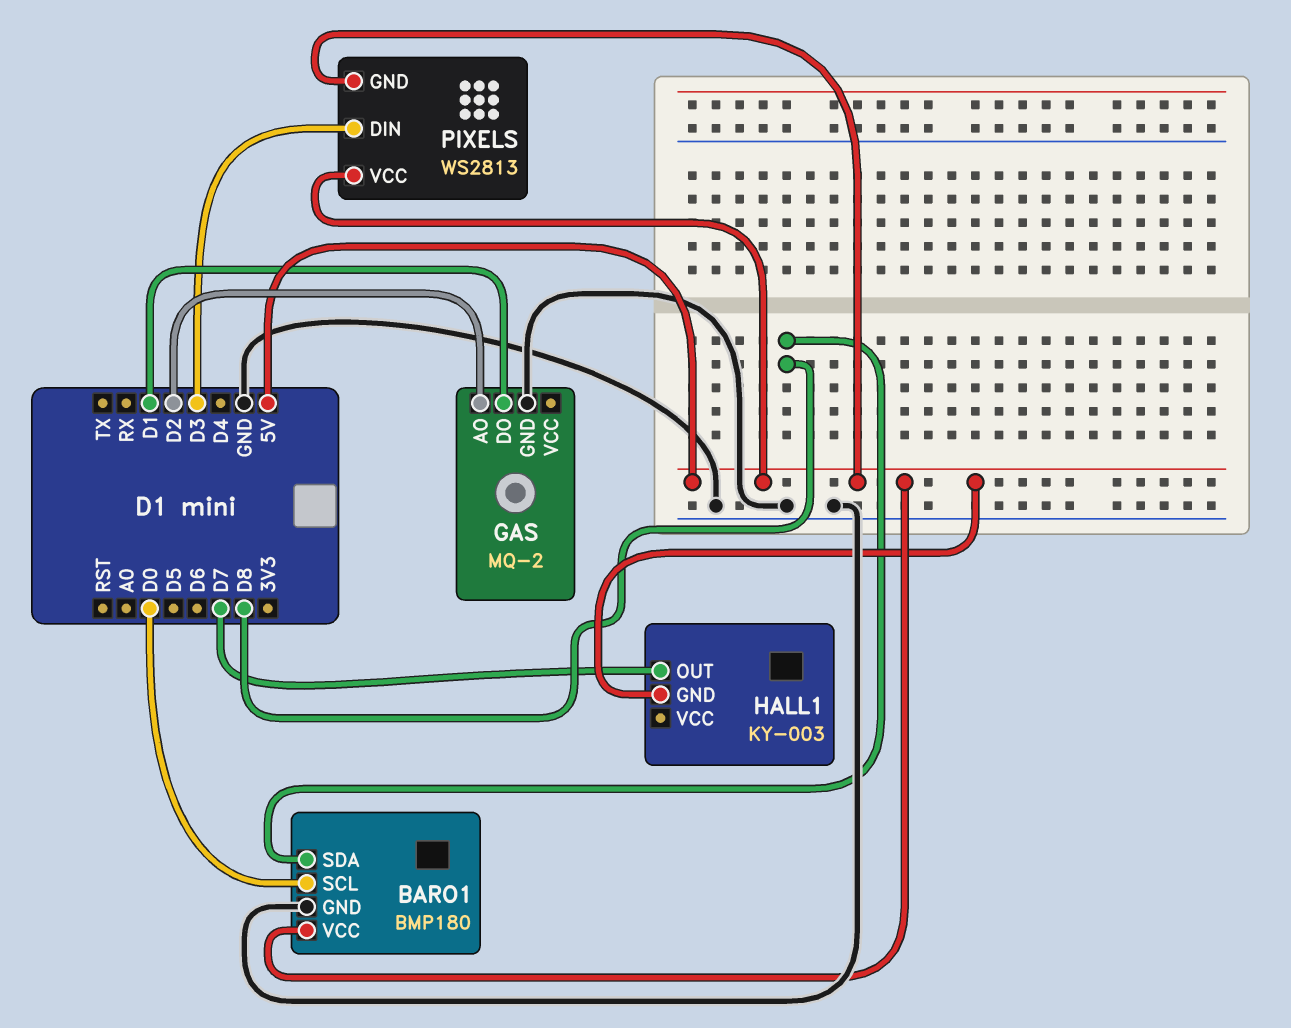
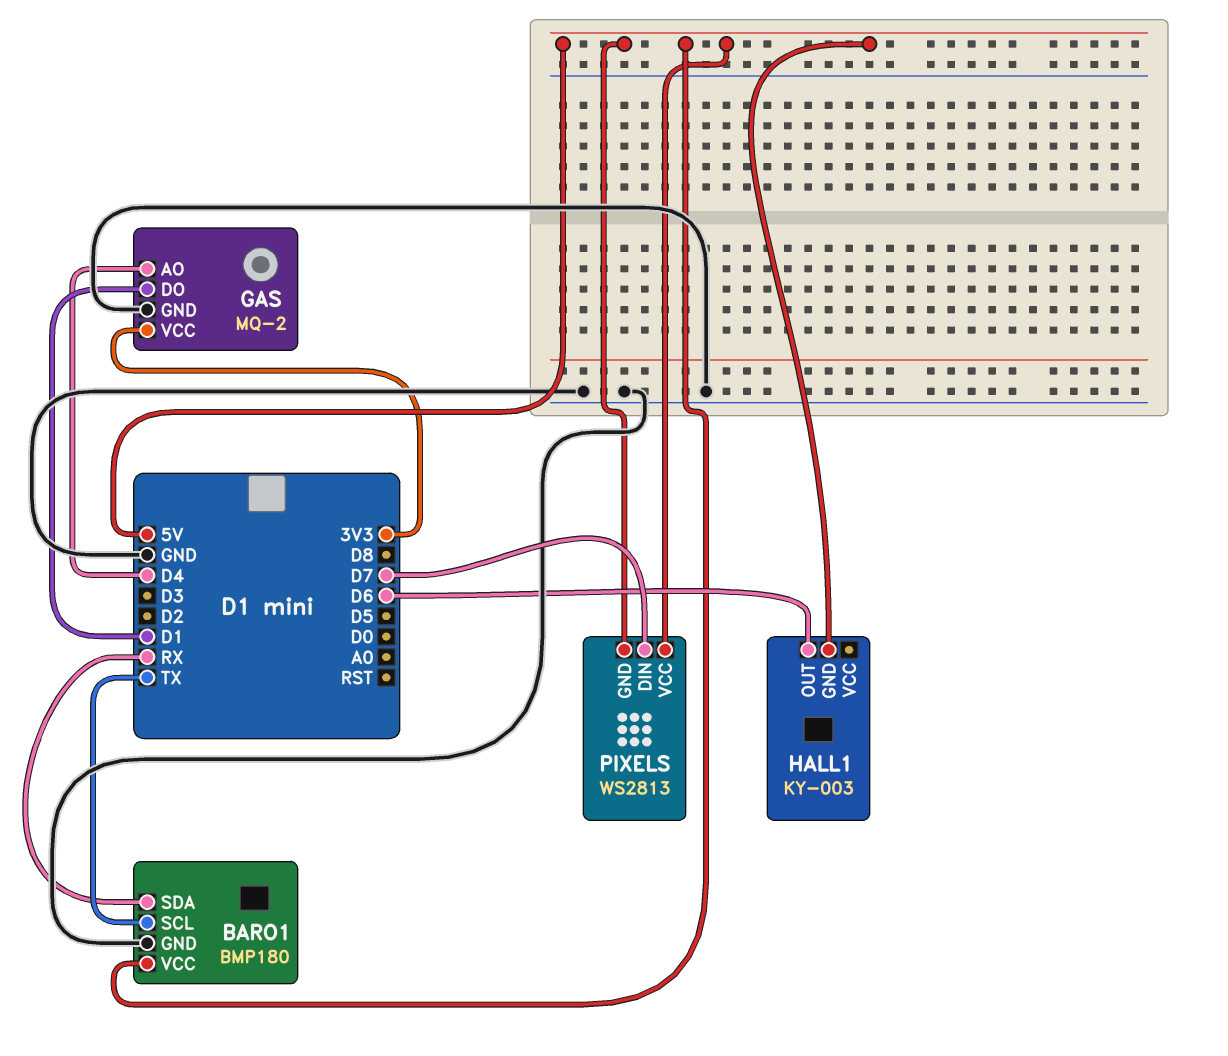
BARO1 pin SCL: D0 -> TX
BARO1 pin SDA: D8 -> RX
GAS pin AO: D2 -> D4
GAS pin VCC: none -> 3V3
HALL1 pin OUT: D7 -> D6
PIXELS pin DIN: D3 -> D7

